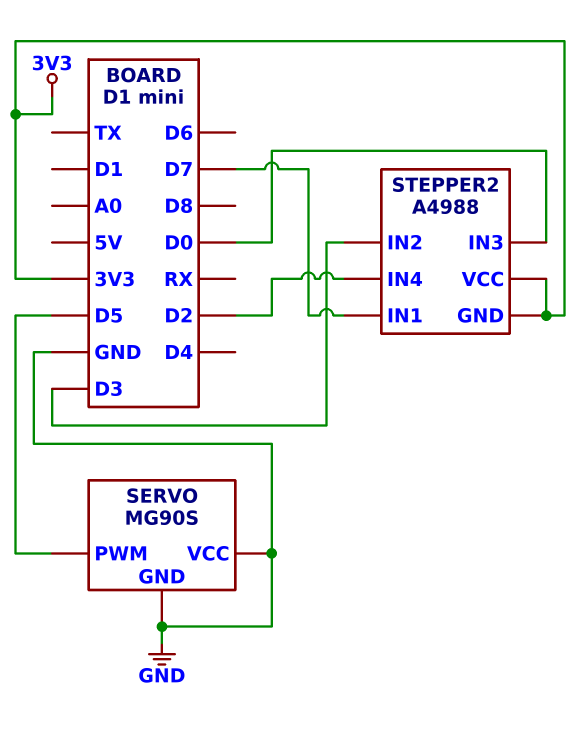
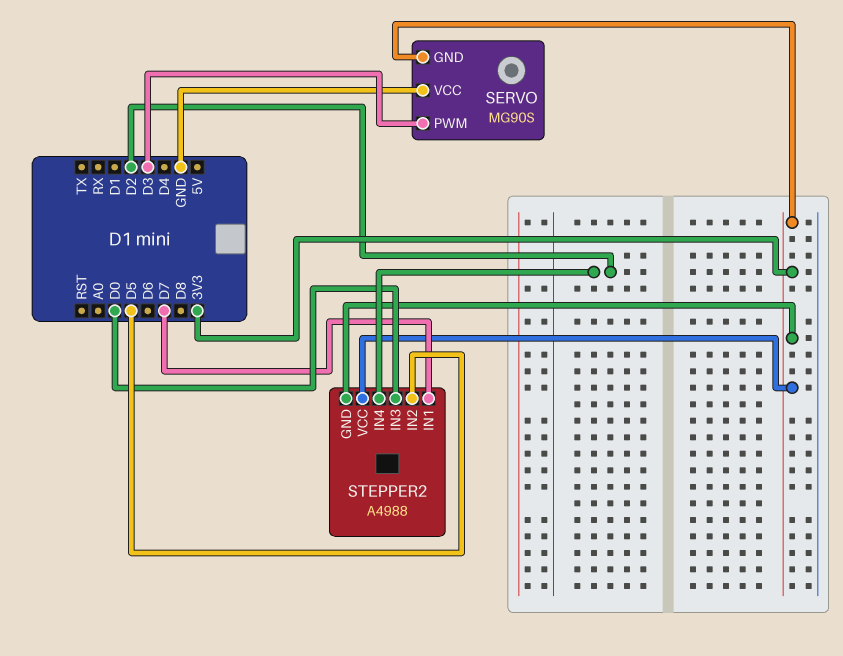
SERVO pin GND: GND -> 3V3
SERVO pin PWM: D5 -> D3
STEPPER2 pin IN2: D3 -> D5

